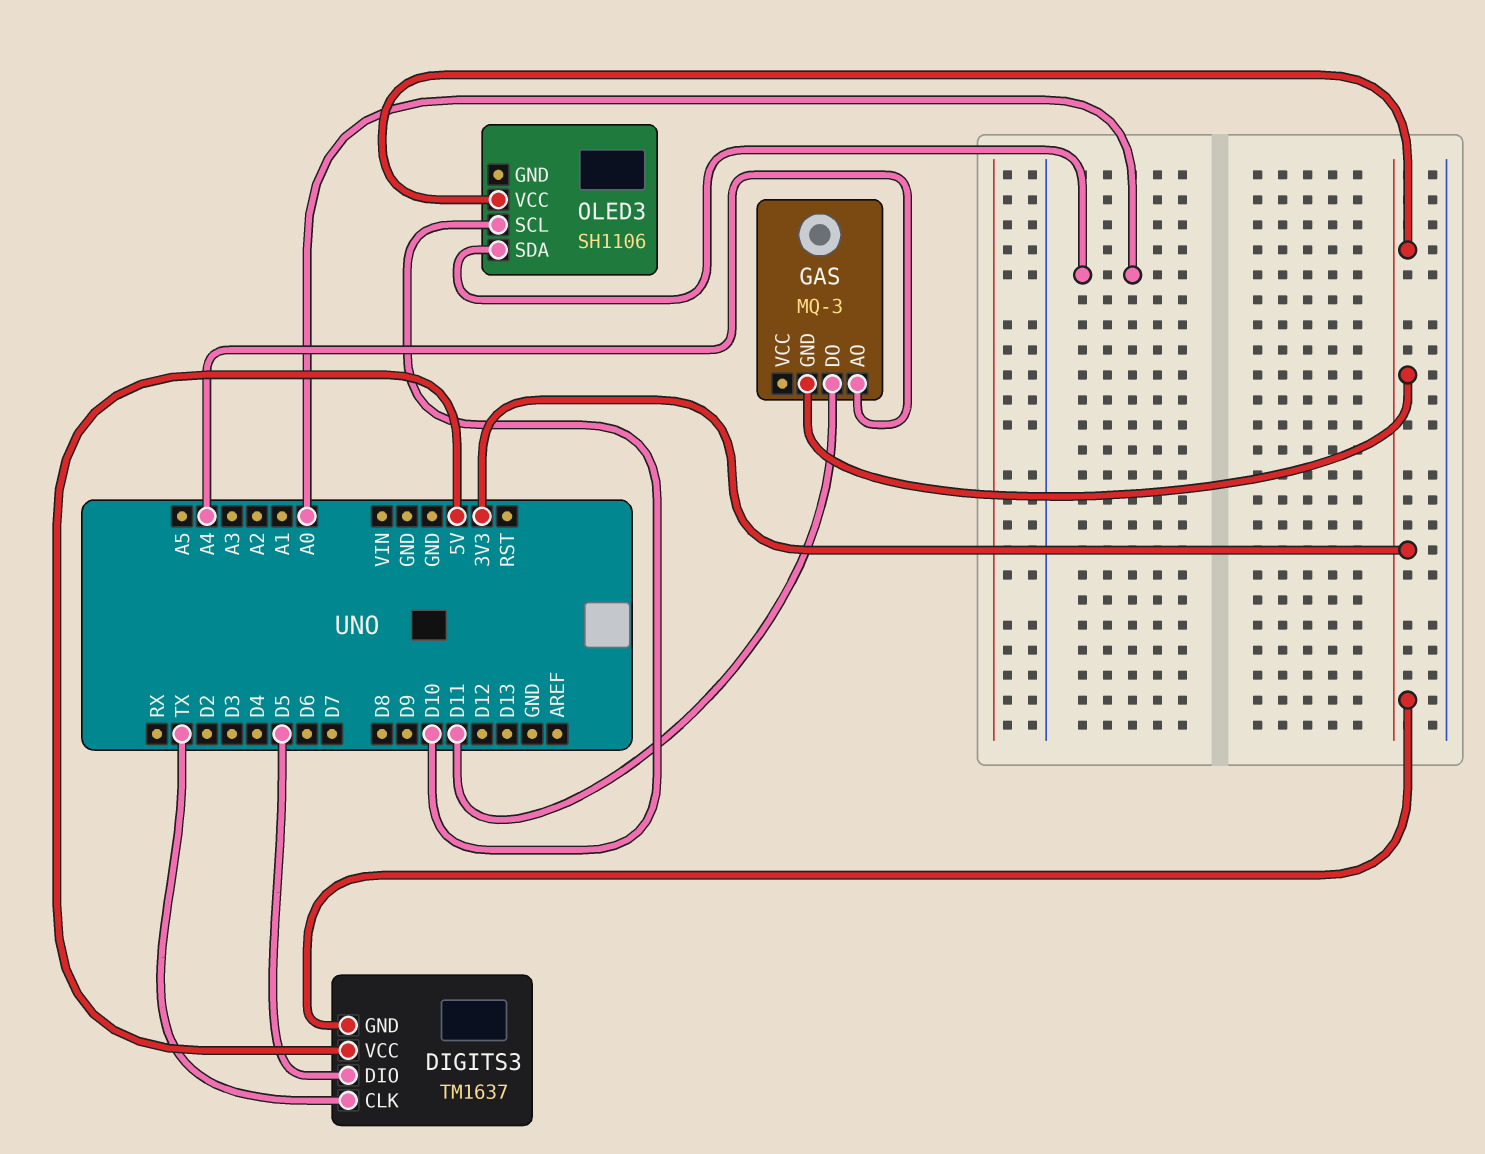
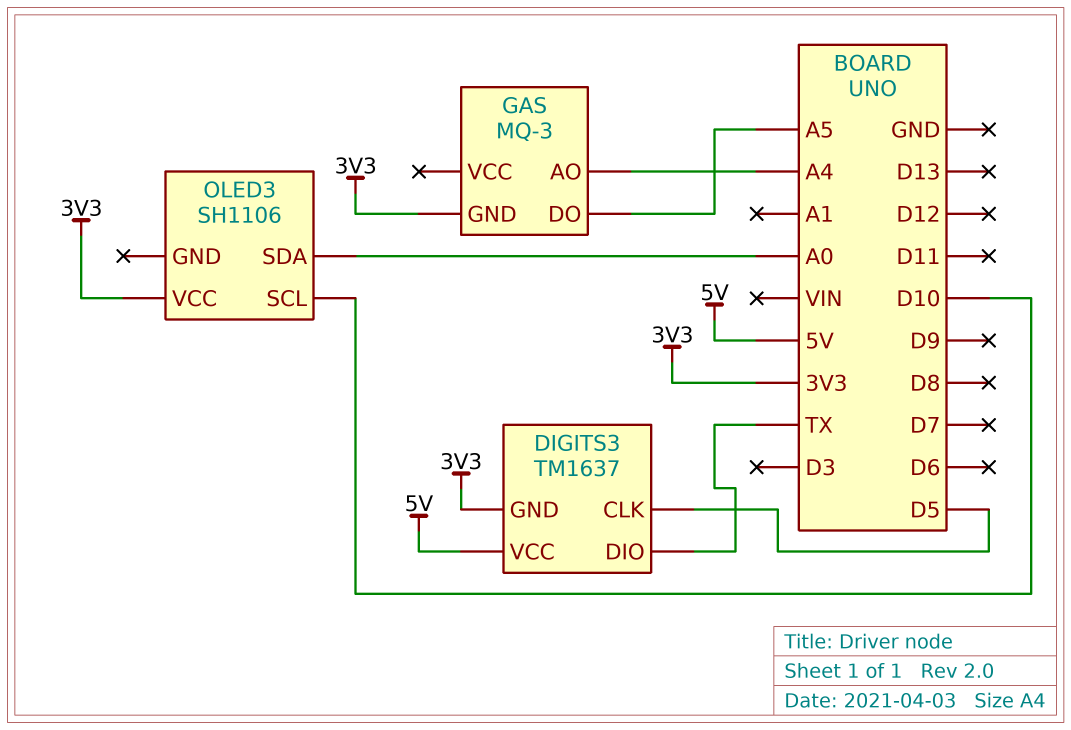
DIGITS3 pin CLK: TX -> D5
DIGITS3 pin DIO: D5 -> TX
GAS pin DO: D11 -> A5

